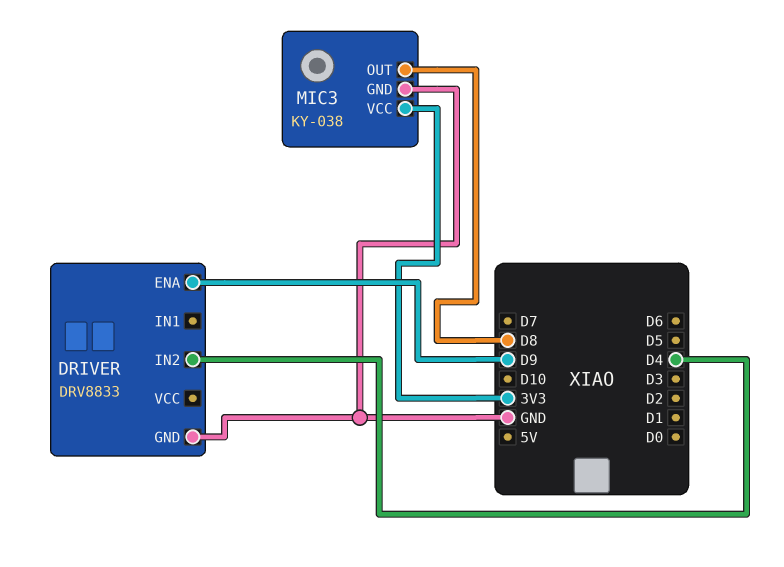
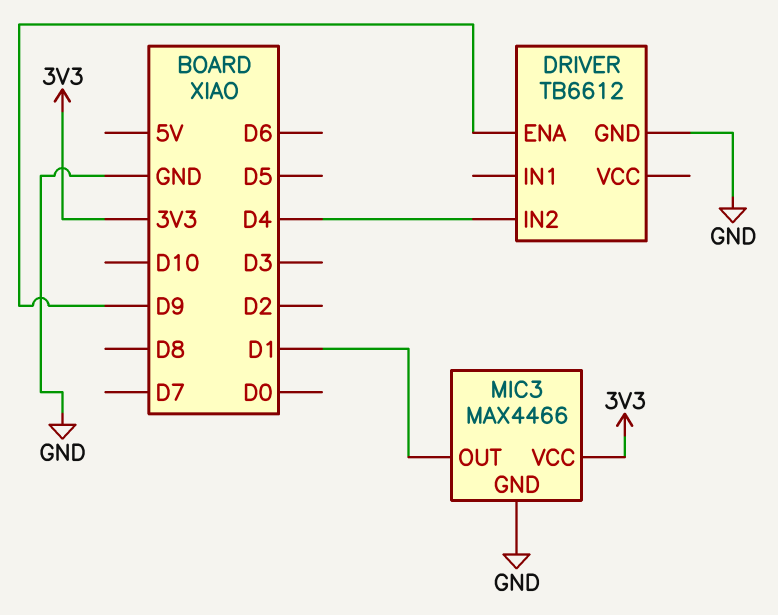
DRIVER: DRV8833 -> TB6612
MIC3: KY-038 -> MAX4466
MIC3 pin OUT: D8 -> D1

